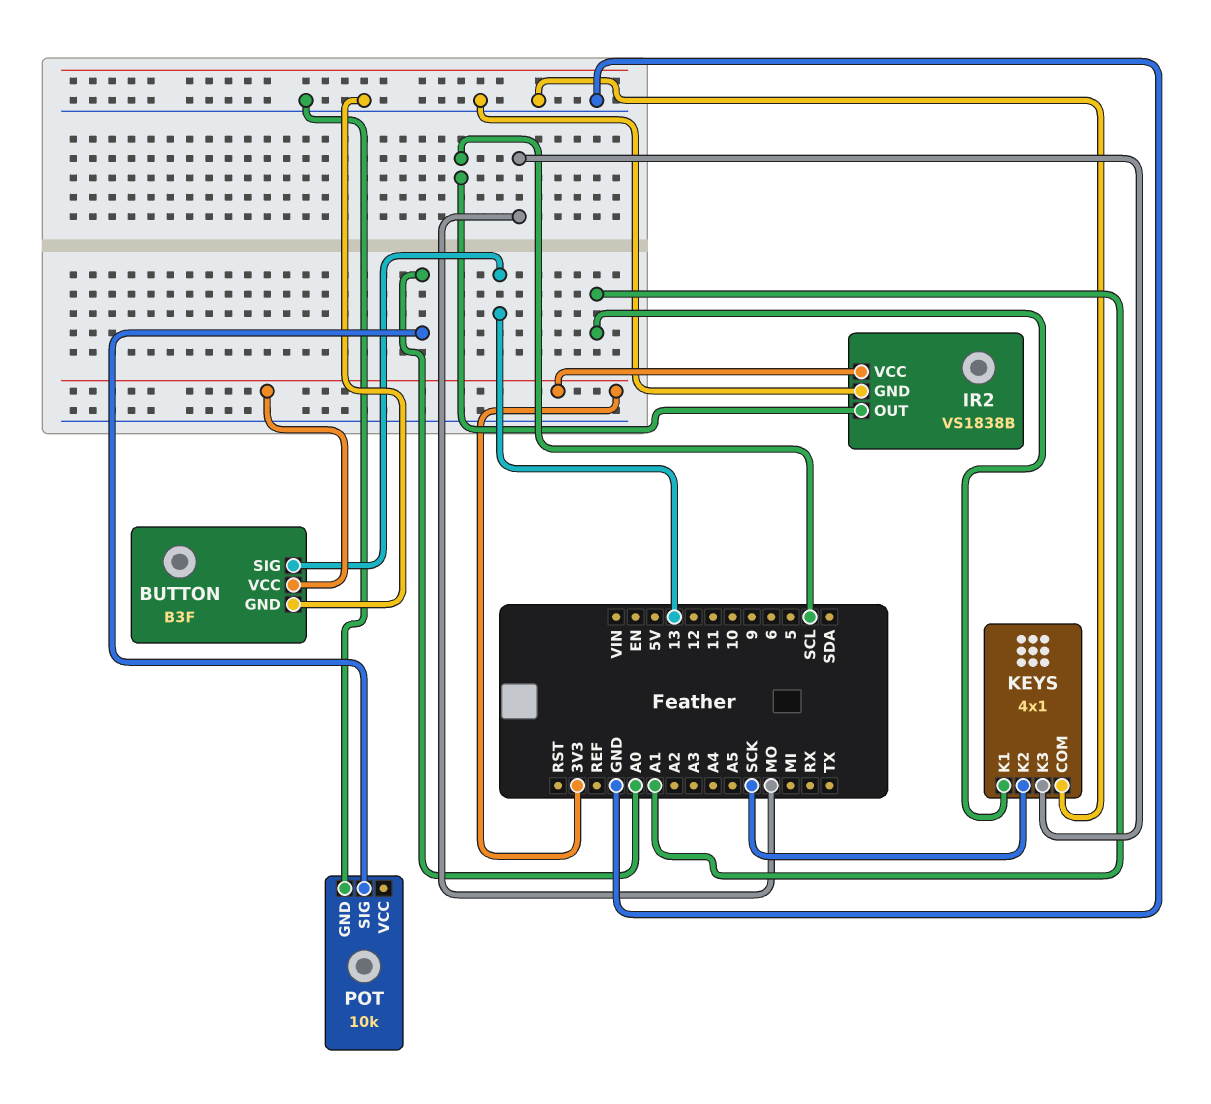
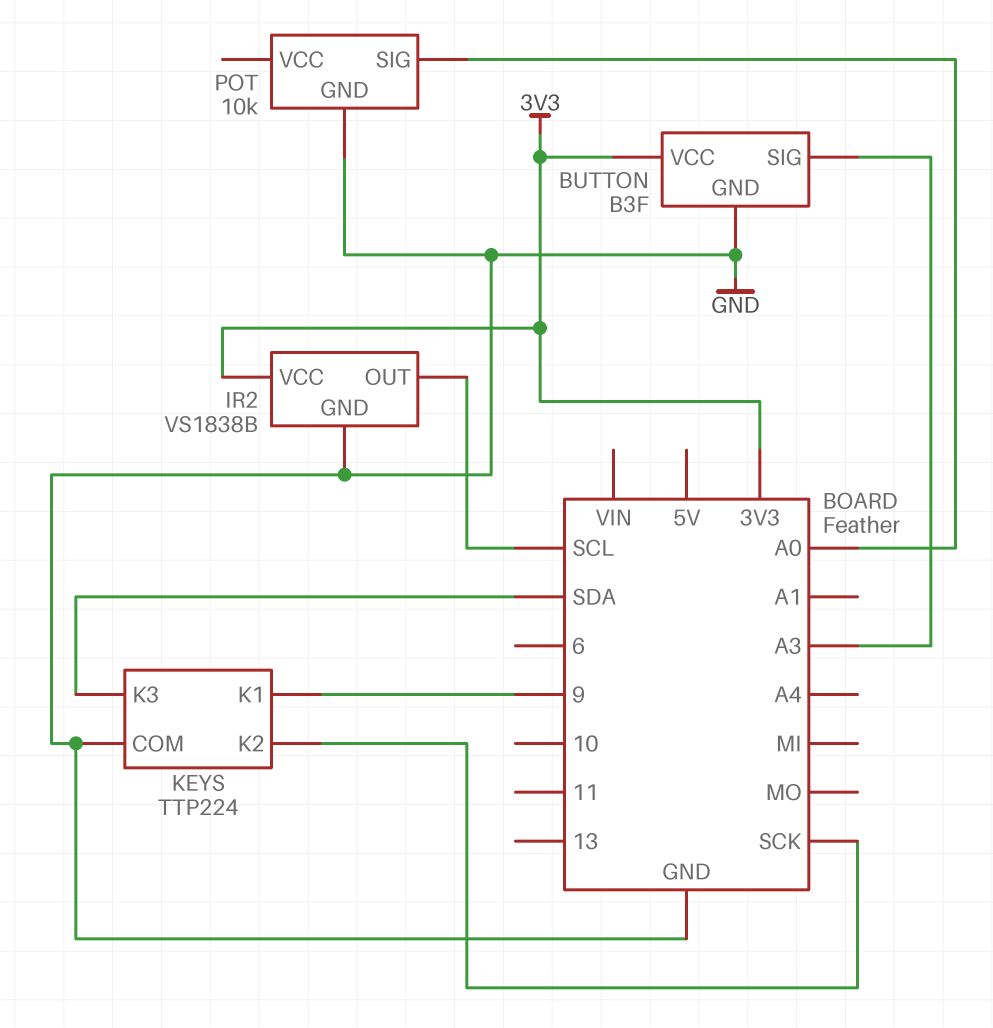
BUTTON pin SIG: 13 -> A3
KEYS: 4x1 -> TTP224
KEYS pin K1: A1 -> 9
KEYS pin K3: MO -> SDA

